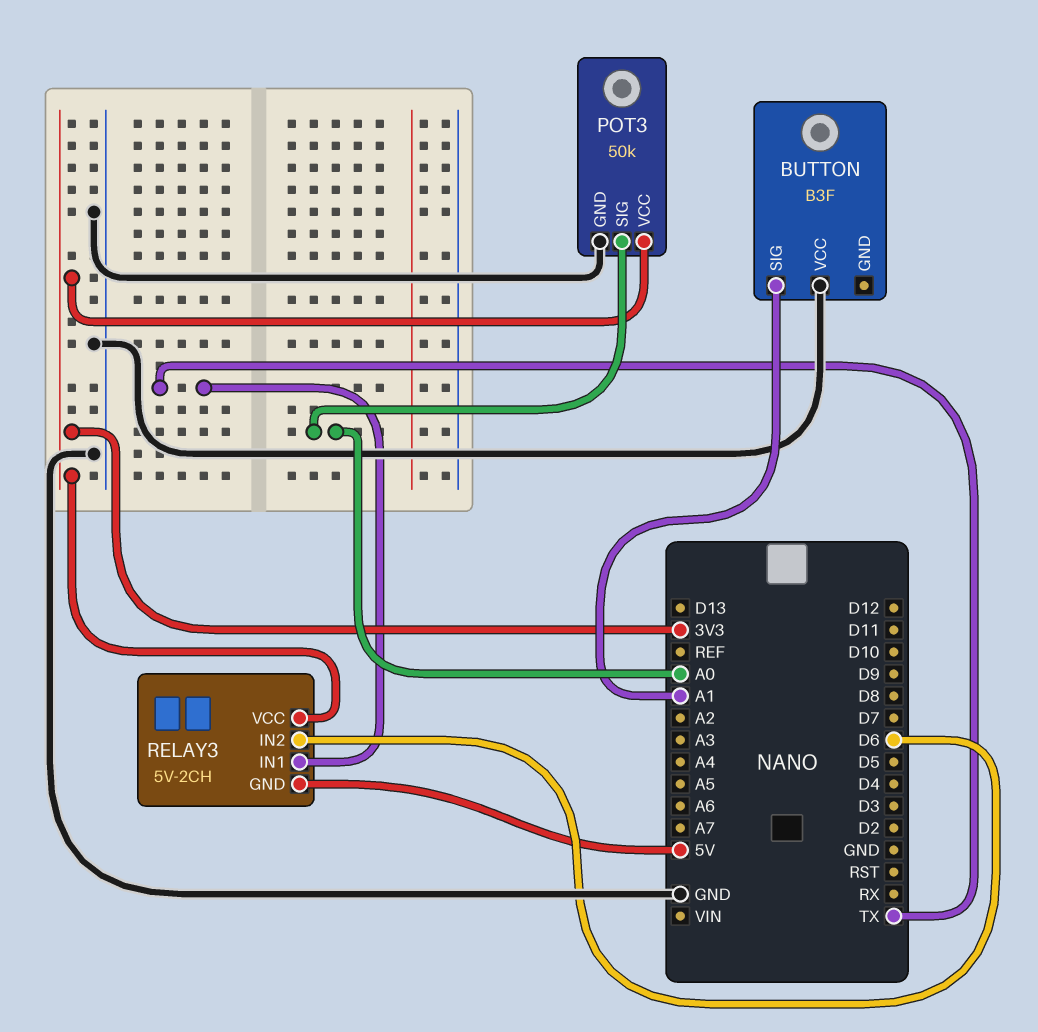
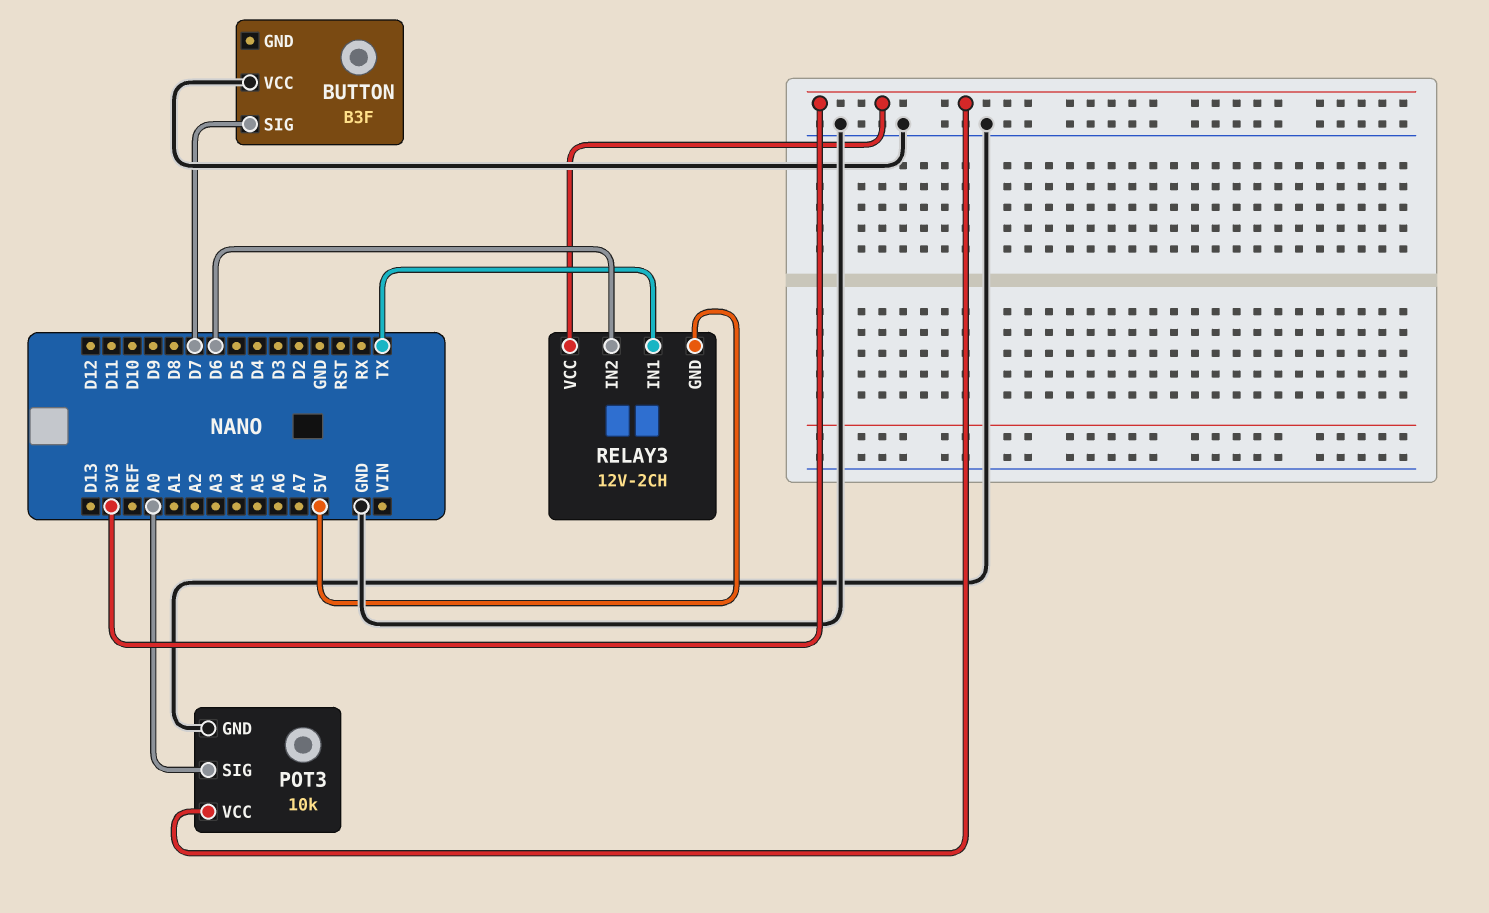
BUTTON pin SIG: A1 -> D7
POT3: 50k -> 10k
RELAY3: 5V-2CH -> 12V-2CH

